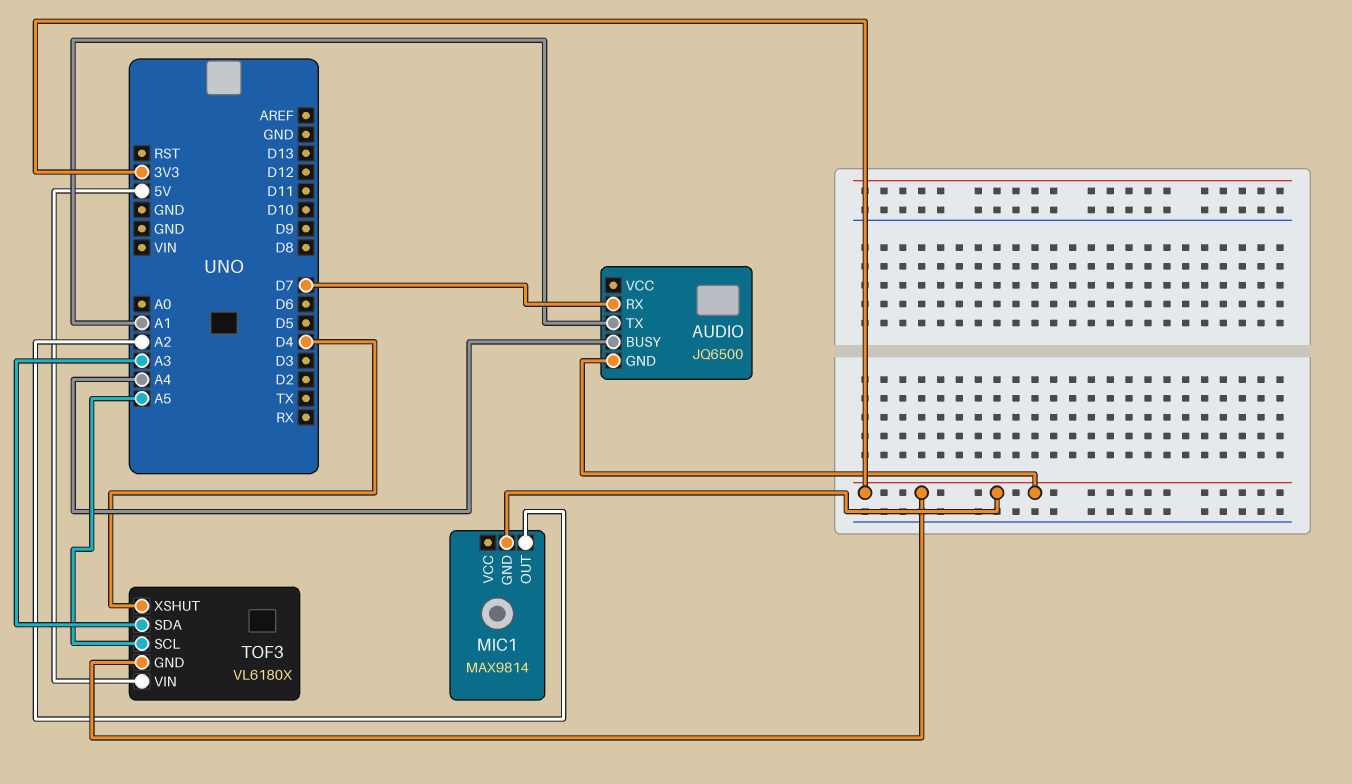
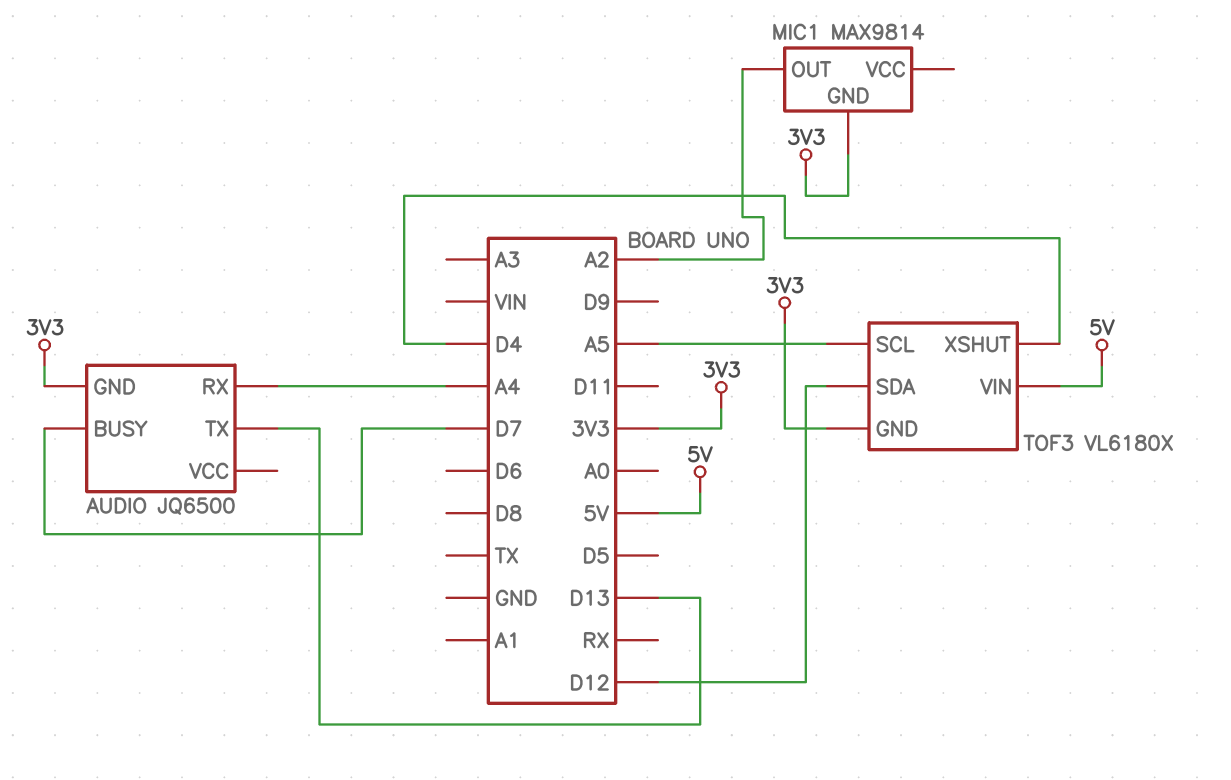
AUDIO pin BUSY: A4 -> D7
AUDIO pin RX: D7 -> A4
AUDIO pin TX: A1 -> D13
TOF3 pin SDA: A3 -> D12

